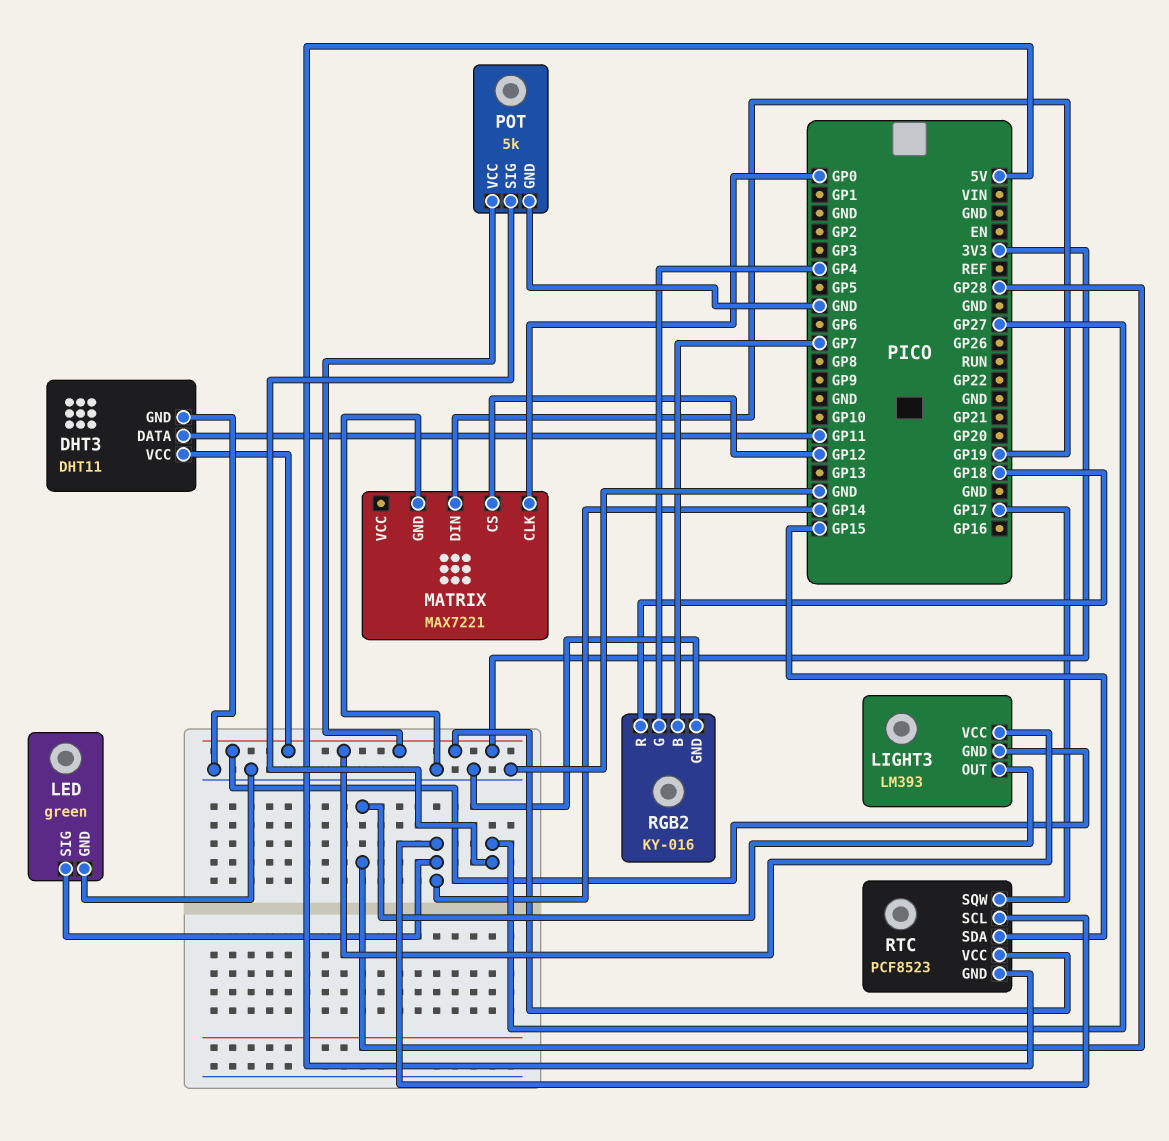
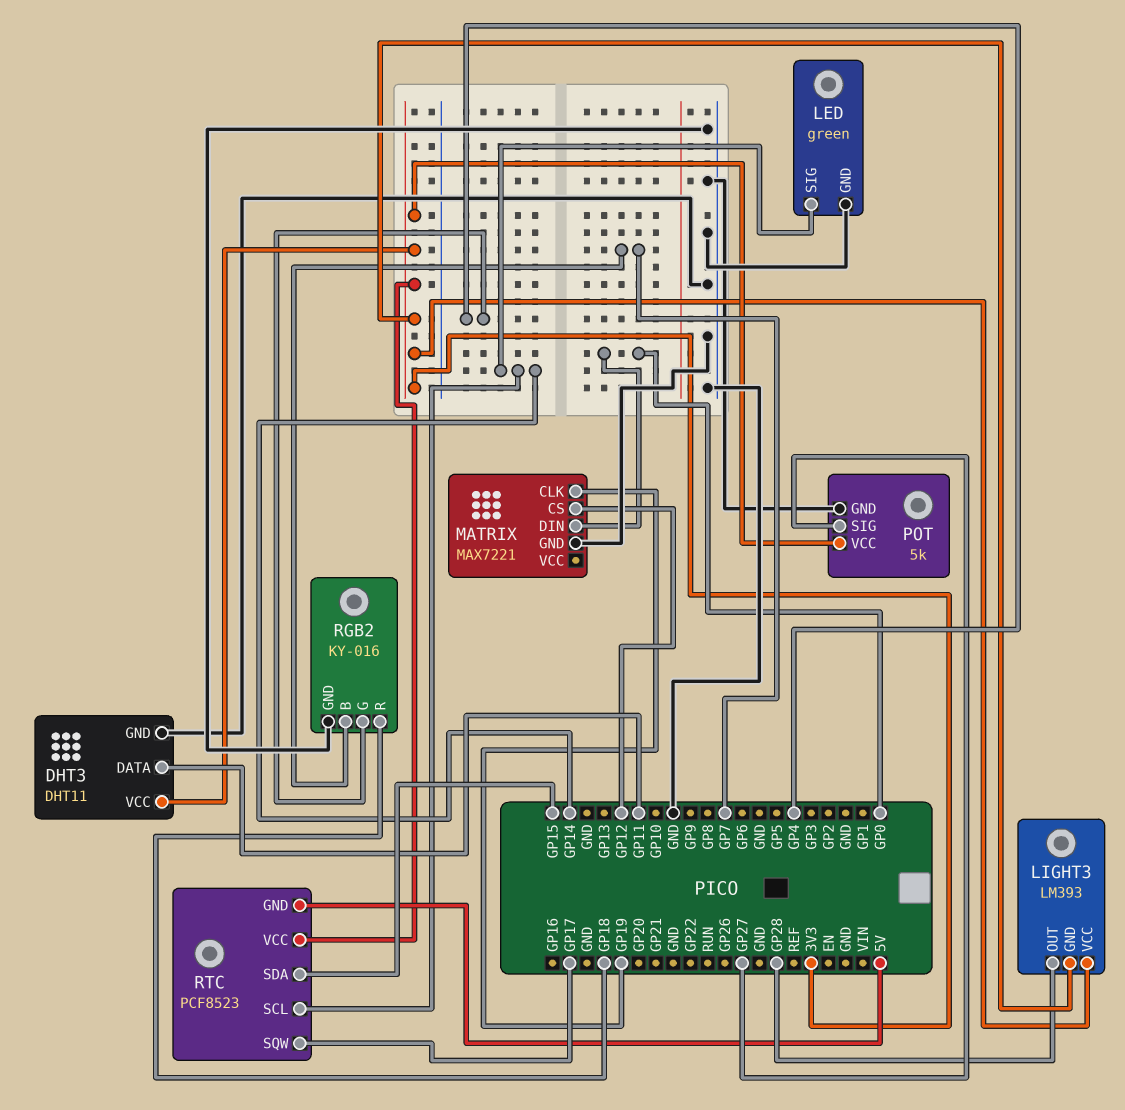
MATRIX pin CLK: GP0 -> GP19
MATRIX pin DIN: GP19 -> GP0

